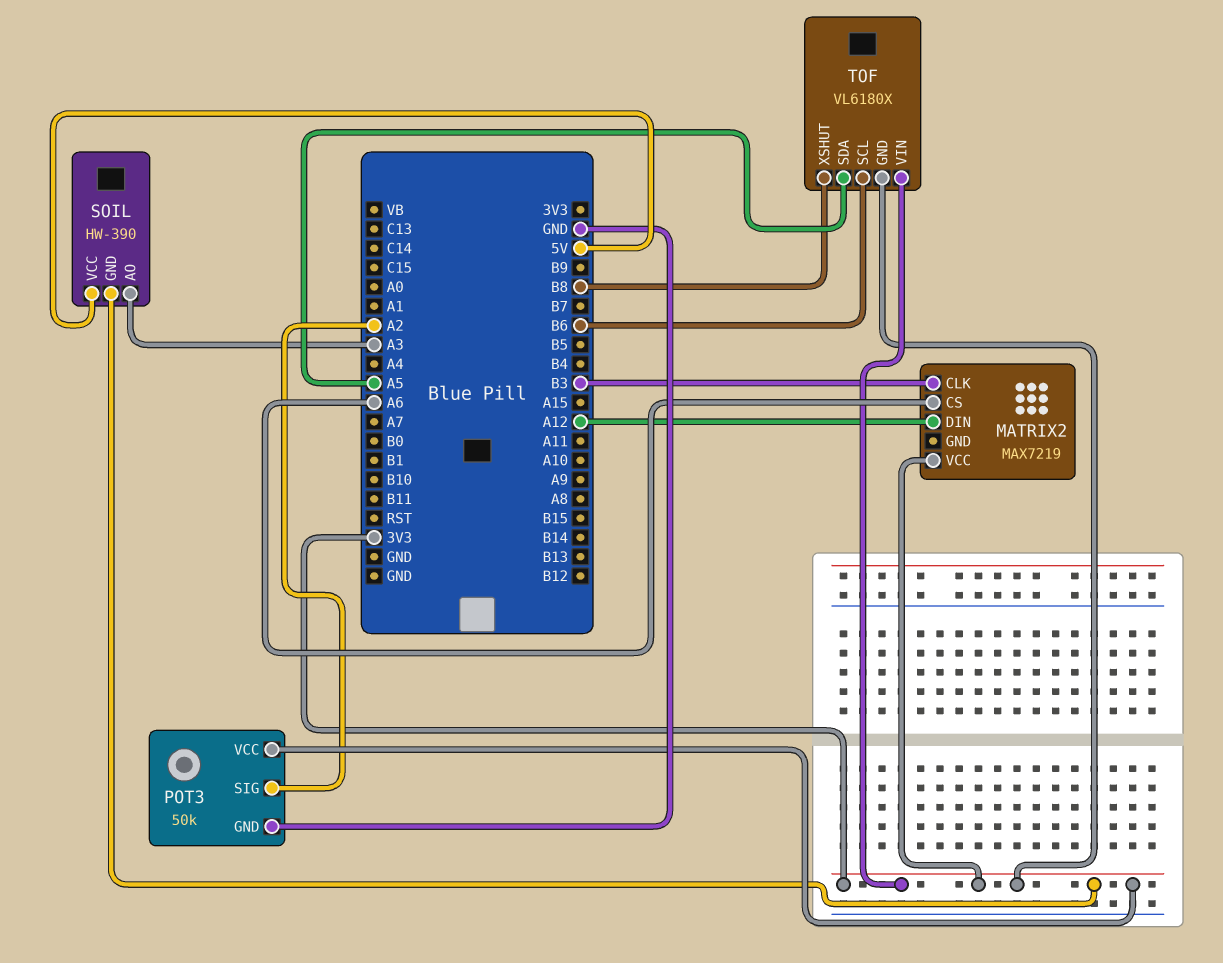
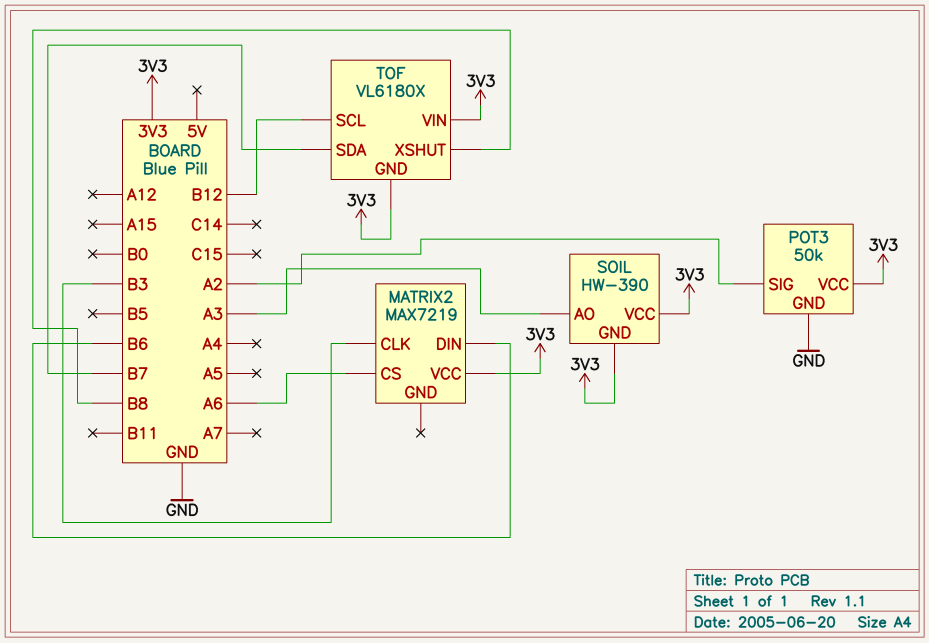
MATRIX2 pin DIN: A12 -> B6
SOIL pin VCC: 5V -> 3V3
TOF pin SCL: B6 -> B12
TOF pin SDA: A5 -> B7

